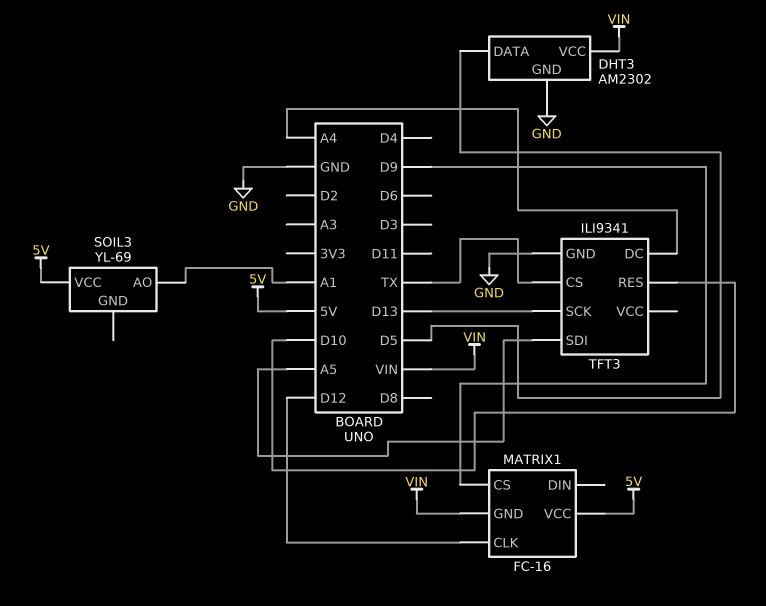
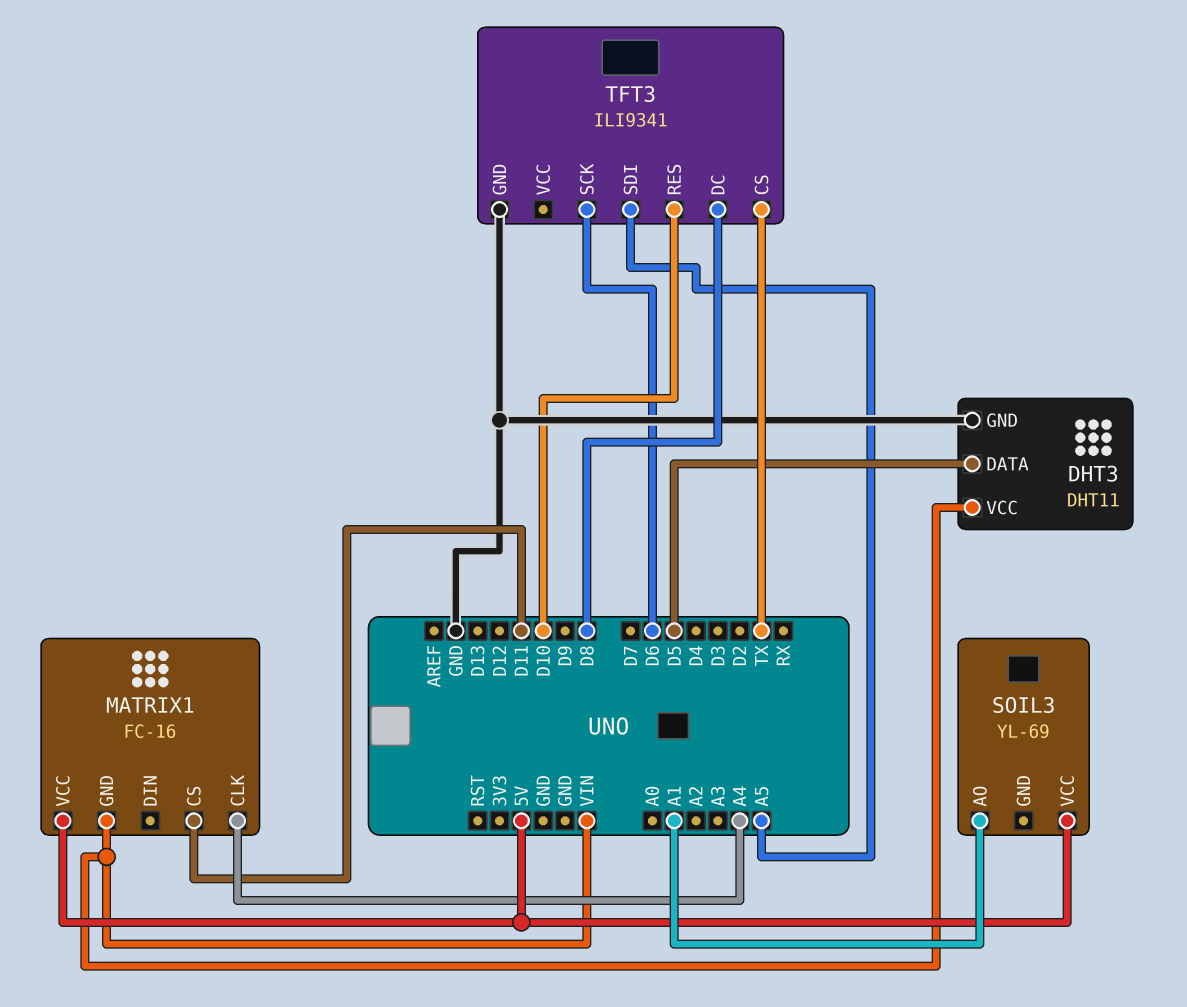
DHT3: AM2302 -> DHT11
MATRIX1 pin CLK: D12 -> A4
MATRIX1 pin CS: D9 -> D11
TFT3 pin DC: A4 -> D8
TFT3 pin SCK: D13 -> D6

